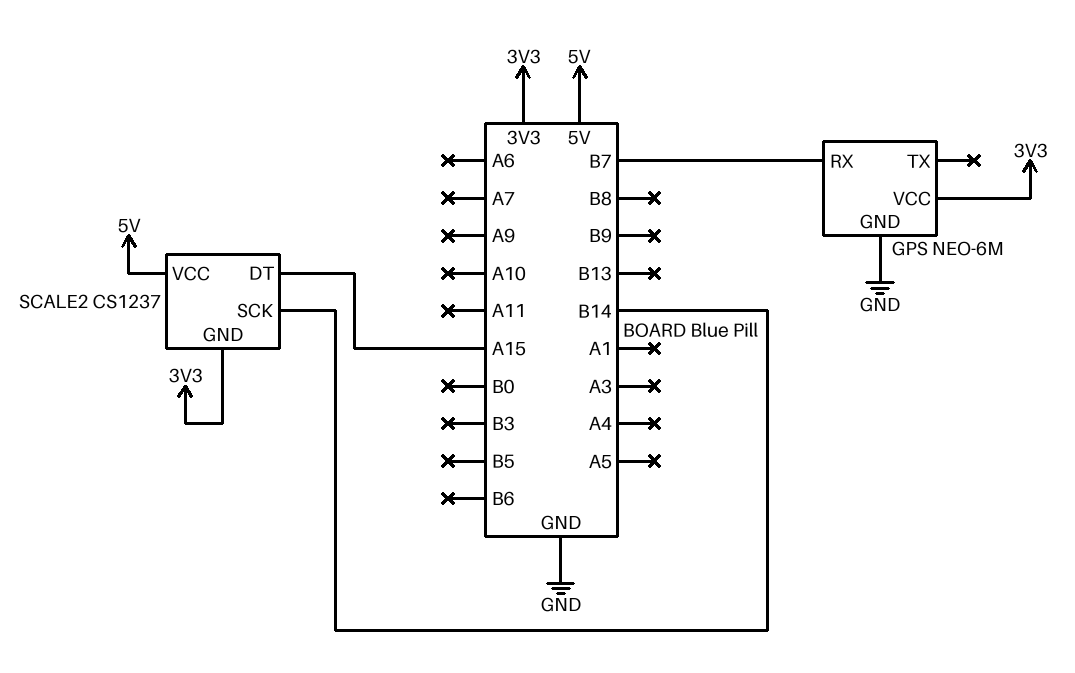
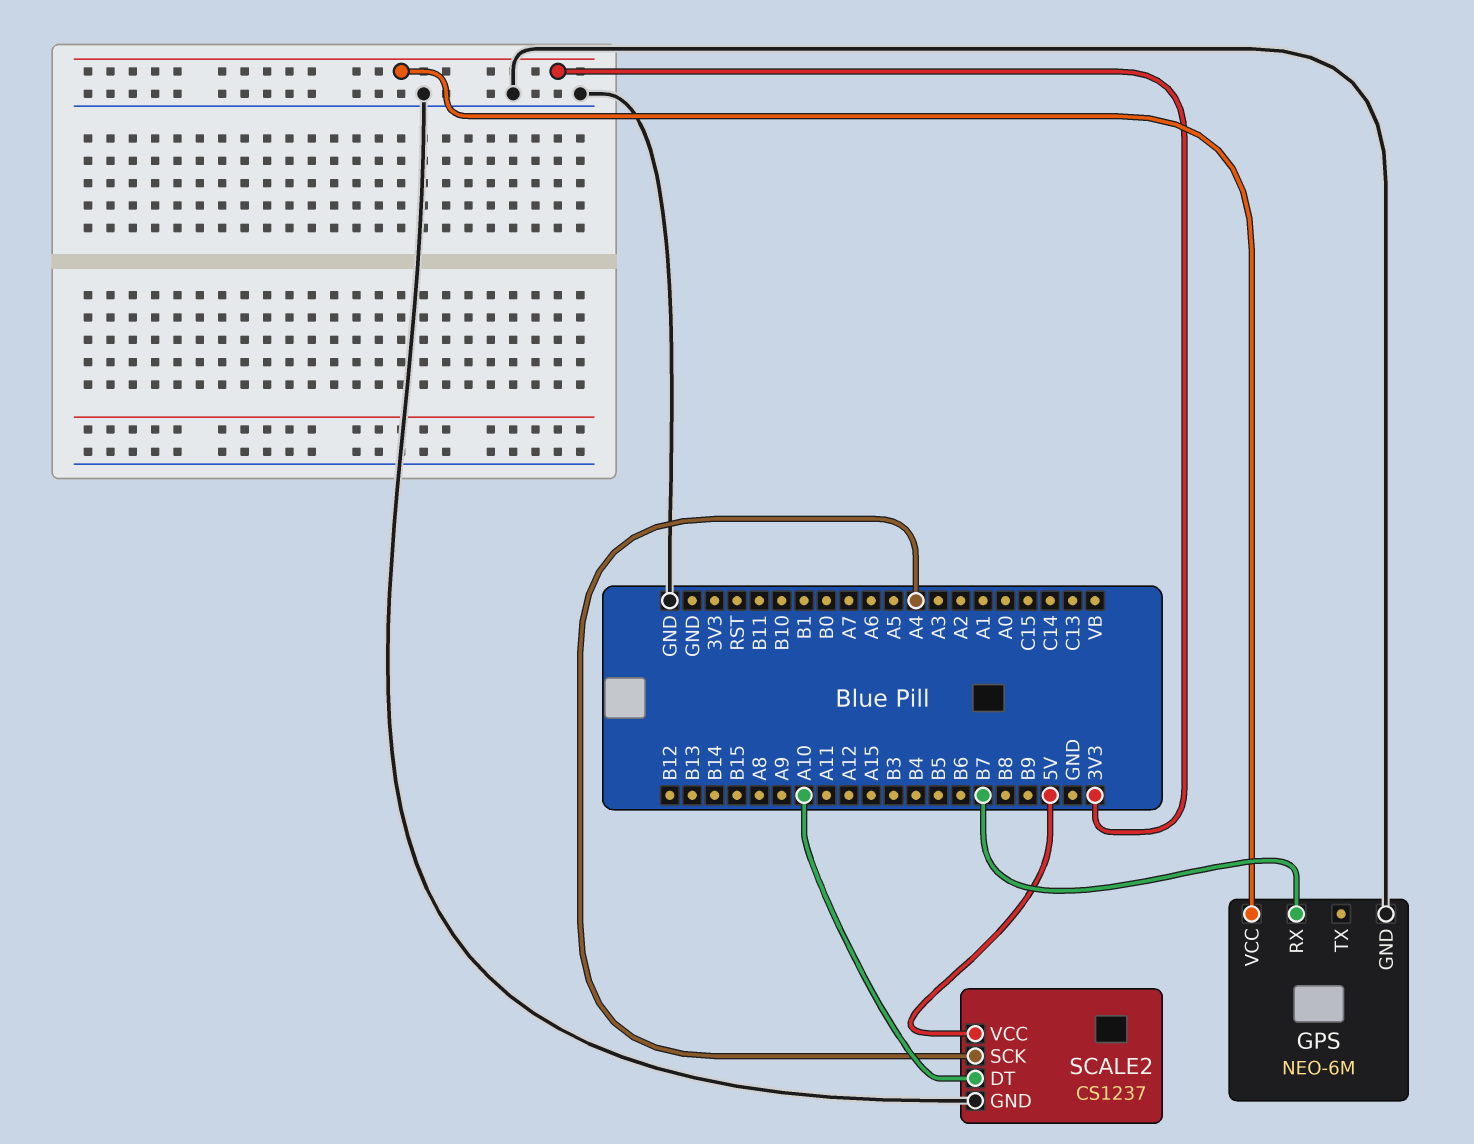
SCALE2 pin DT: A15 -> A10
SCALE2 pin GND: 3V3 -> GND
SCALE2 pin SCK: B14 -> A4

